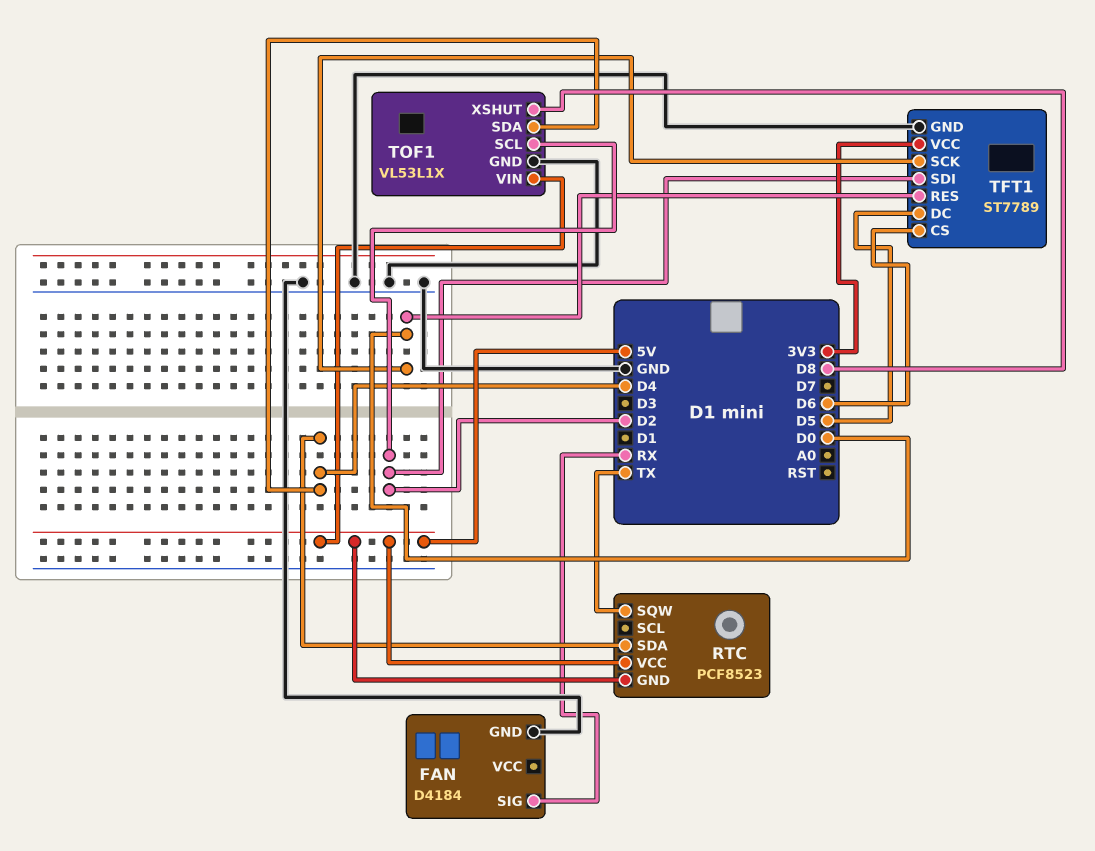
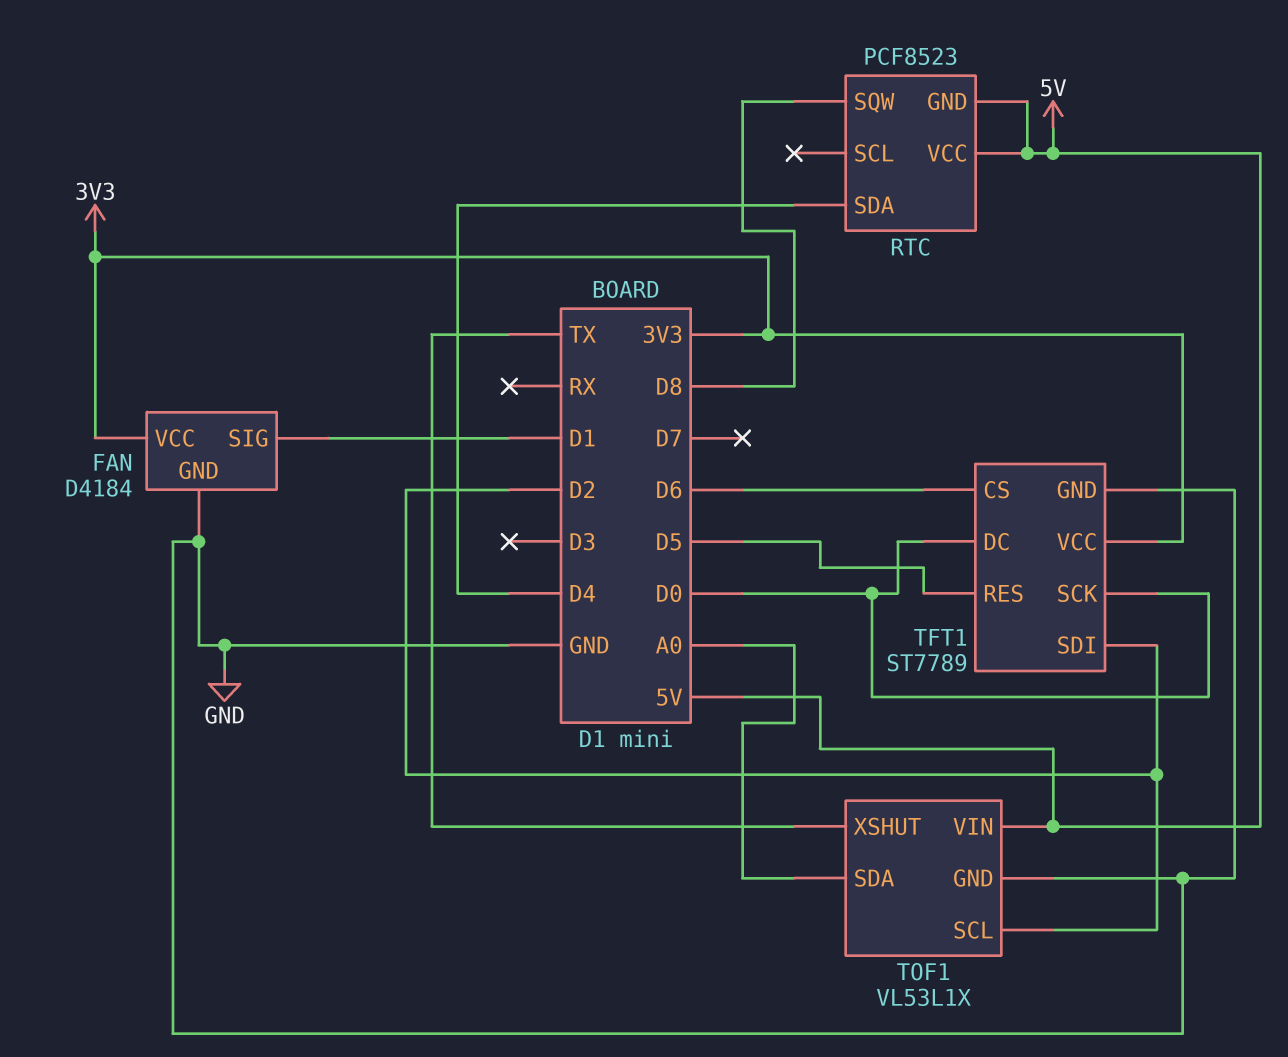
FAN pin SIG: RX -> D1
FAN pin VCC: none -> 3V3
RTC pin SQW: TX -> D8
TFT1 pin DC: D5 -> D0
TFT1 pin RES: D0 -> D5
TOF1 pin SDA: D4 -> A0
TOF1 pin XSHUT: D8 -> TX

